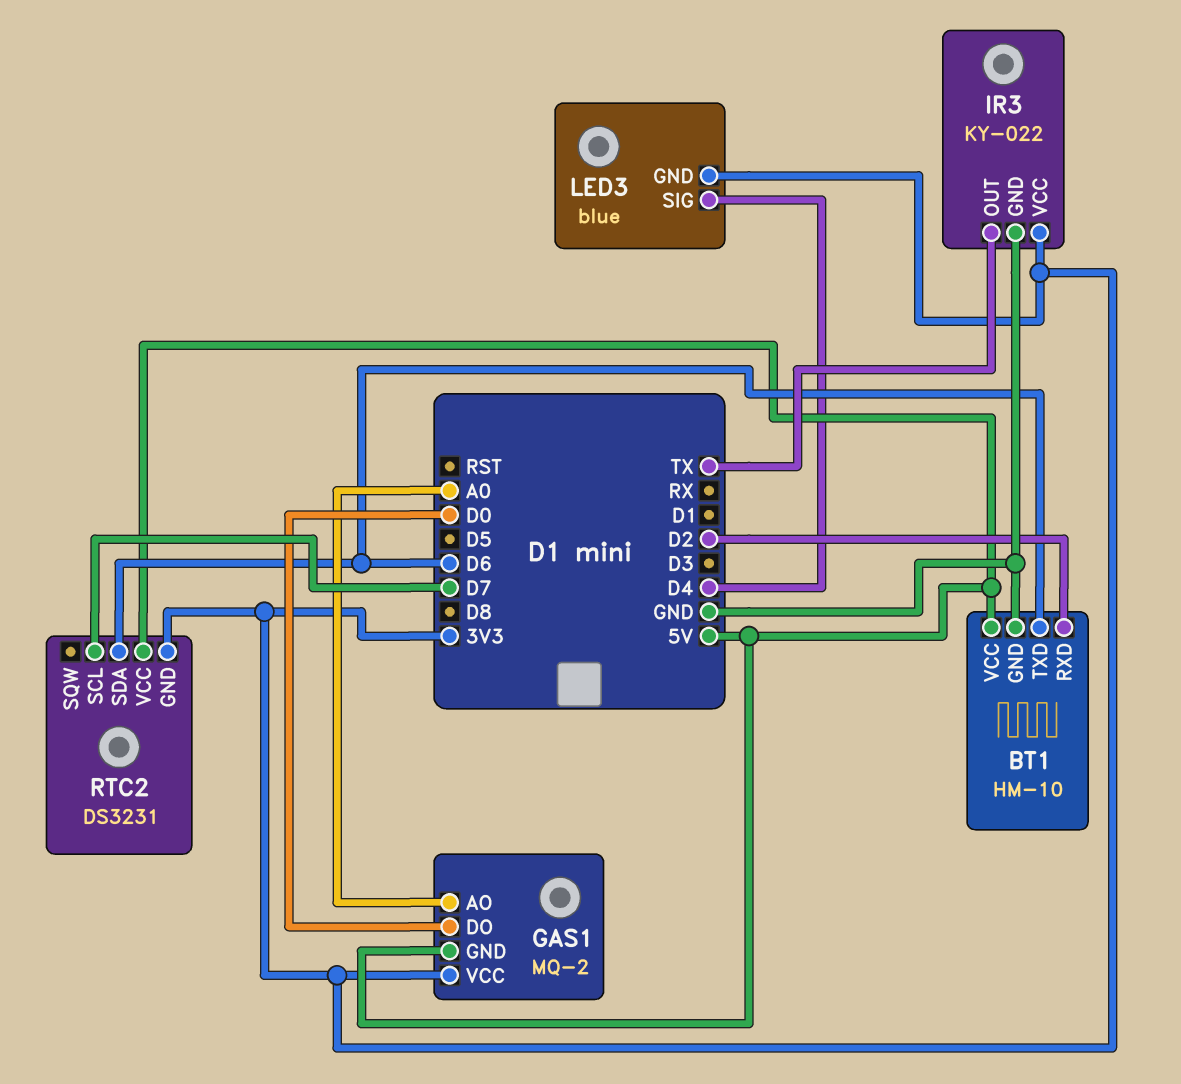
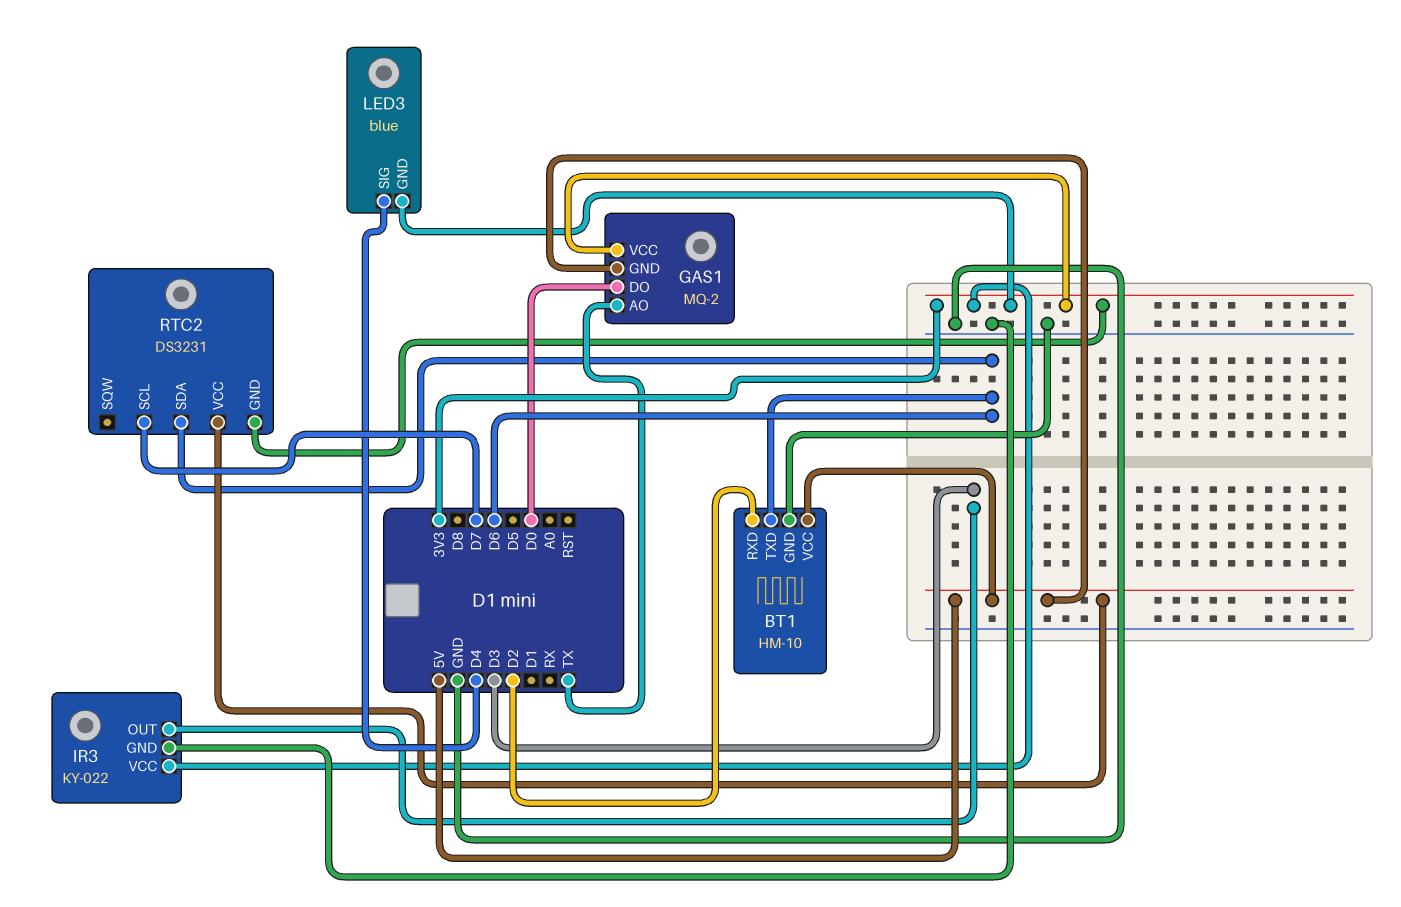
GAS1 pin AO: A0 -> TX
IR3 pin OUT: TX -> D3

